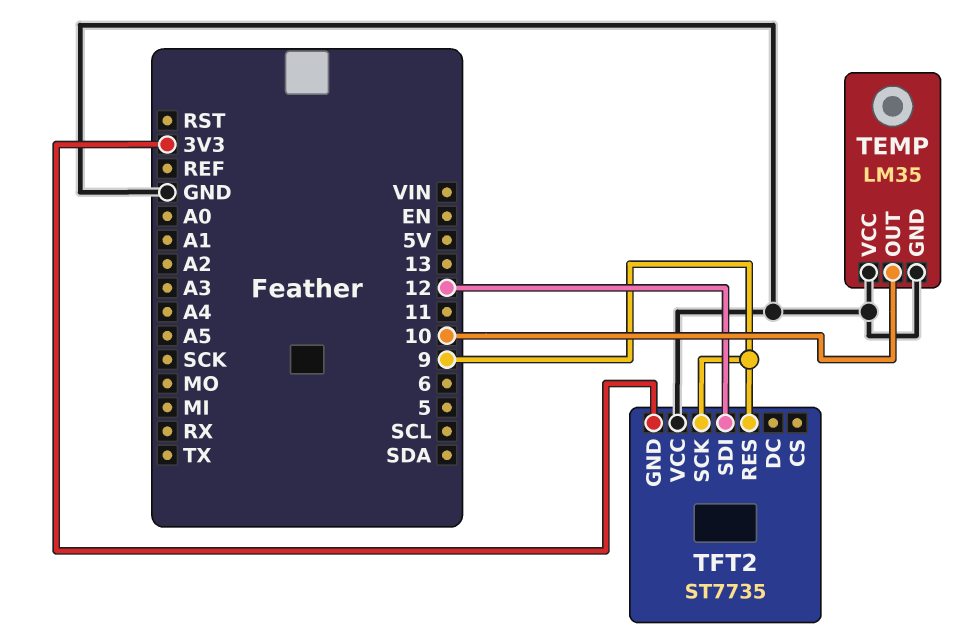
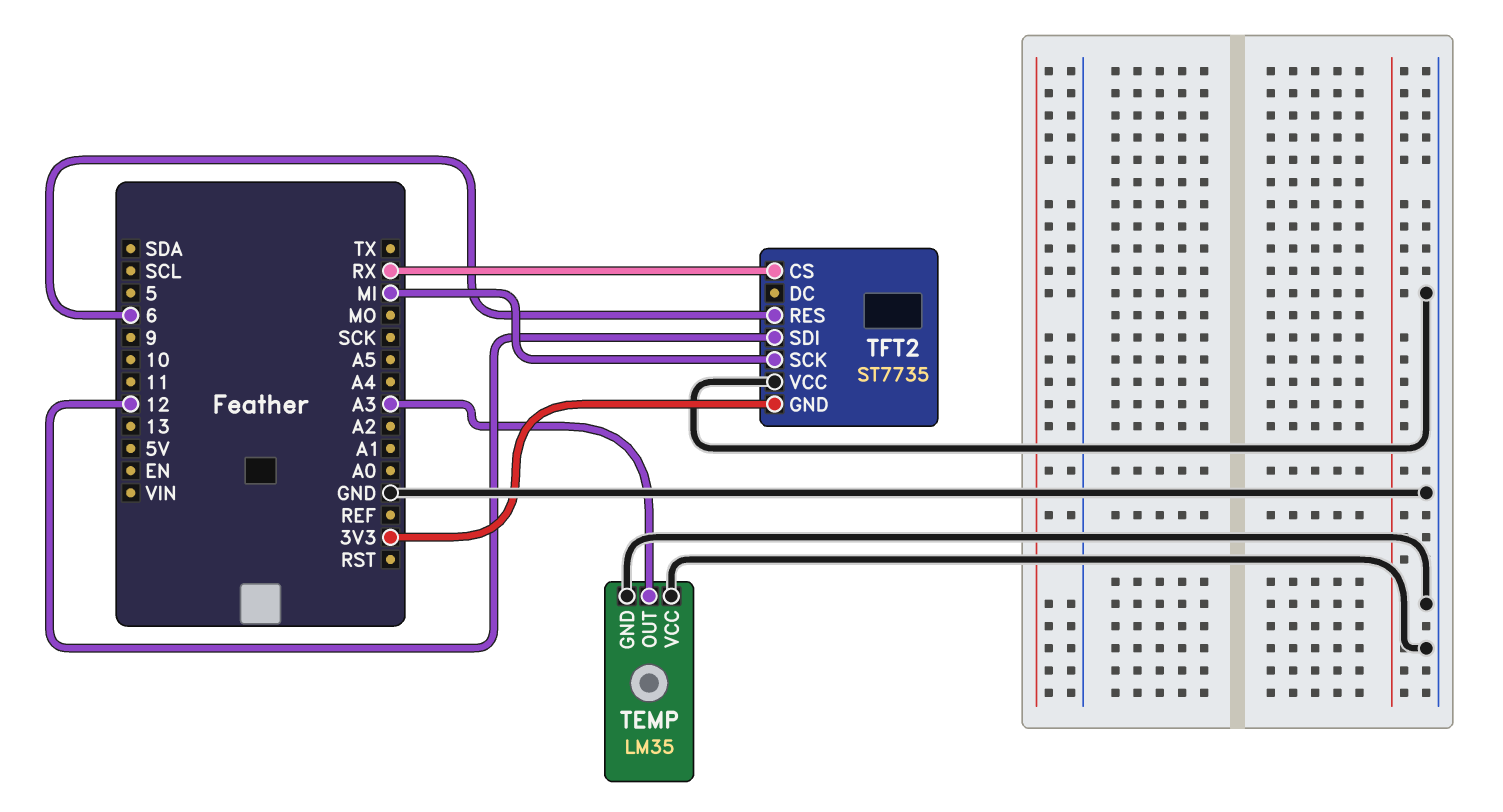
TEMP pin OUT: 10 -> A3
TFT2 pin CS: none -> RX
TFT2 pin RES: 9 -> 6
TFT2 pin SCK: 9 -> MI

